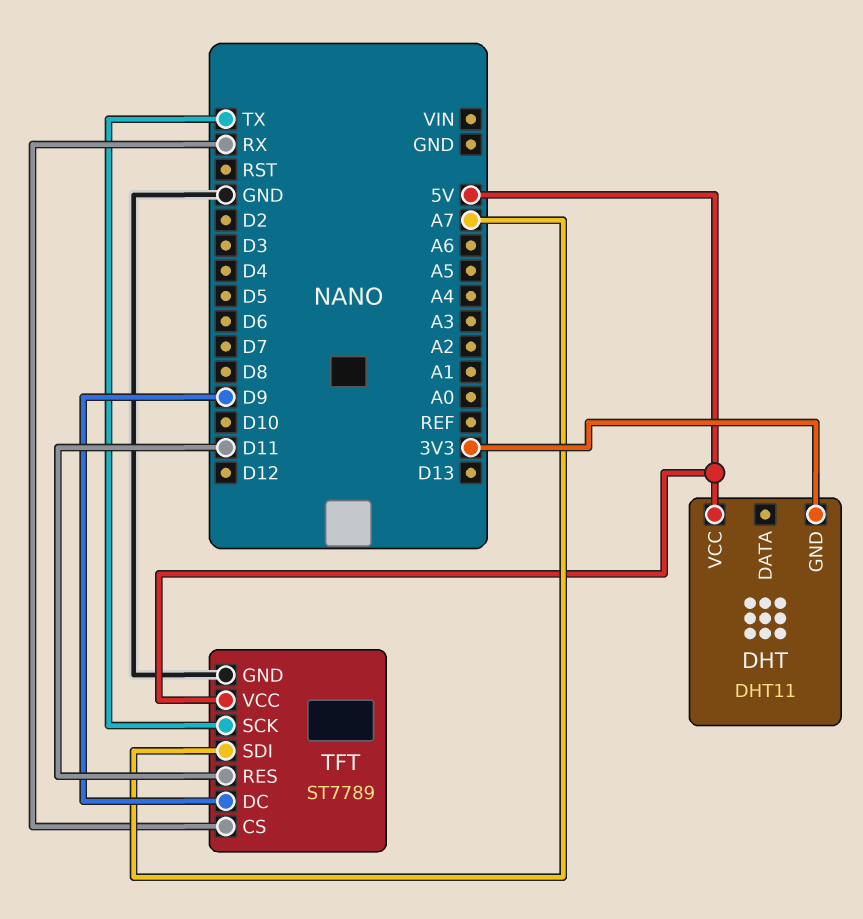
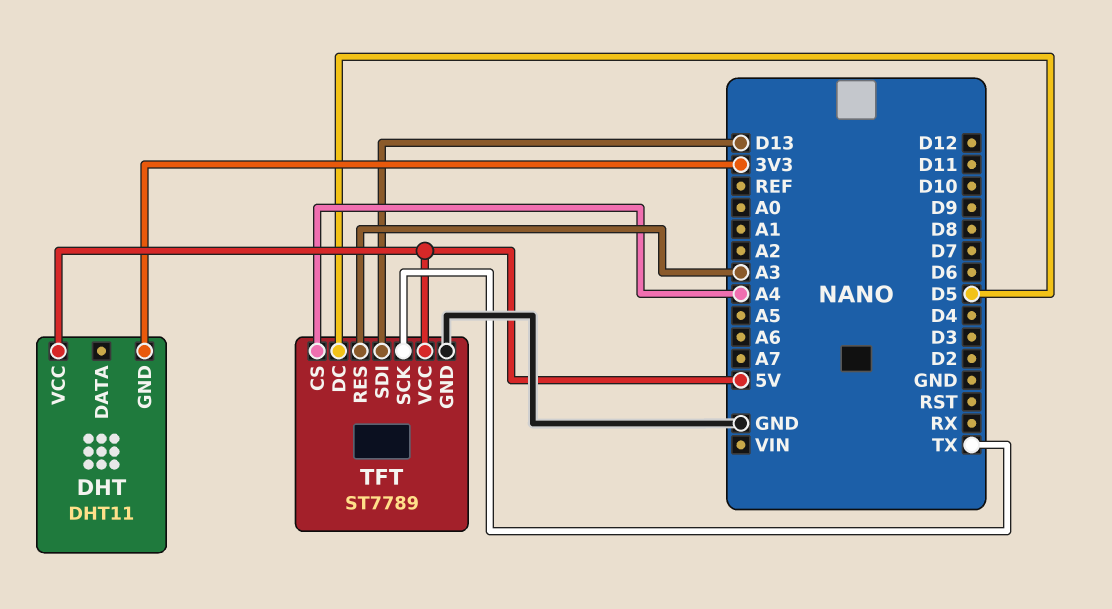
TFT pin CS: RX -> A4
TFT pin DC: D9 -> D5
TFT pin RES: D11 -> A3
TFT pin SDI: A7 -> D13

